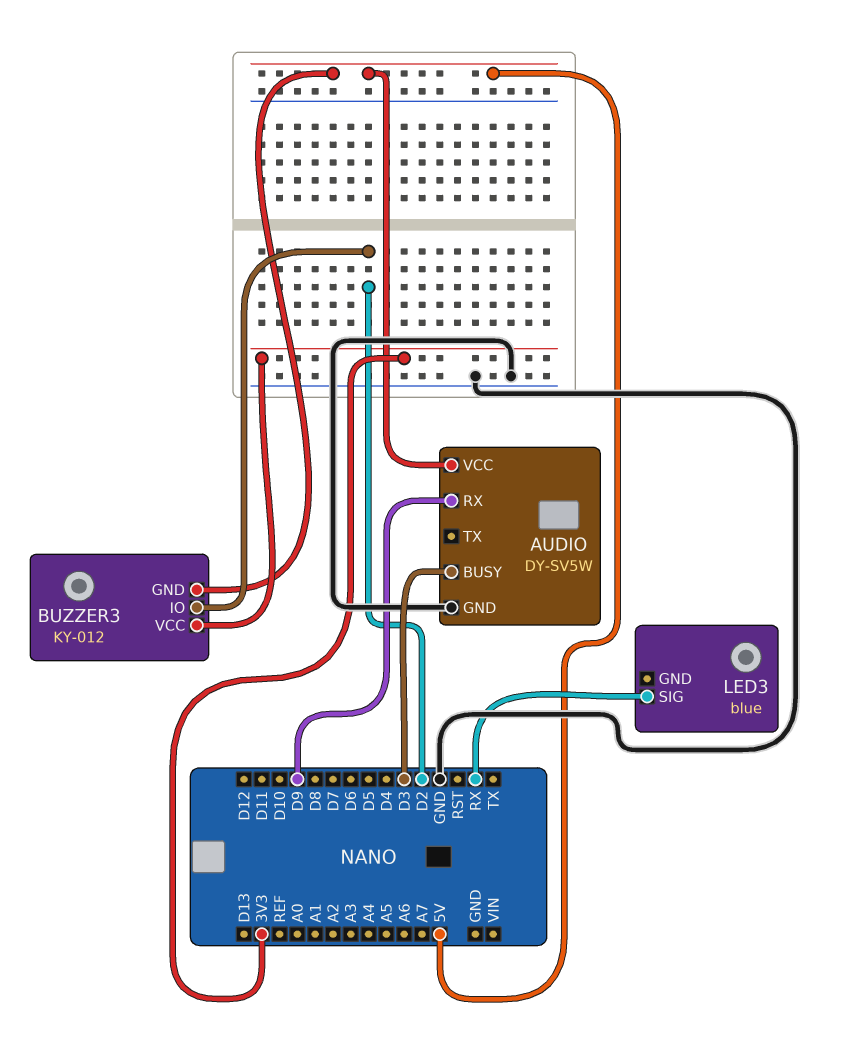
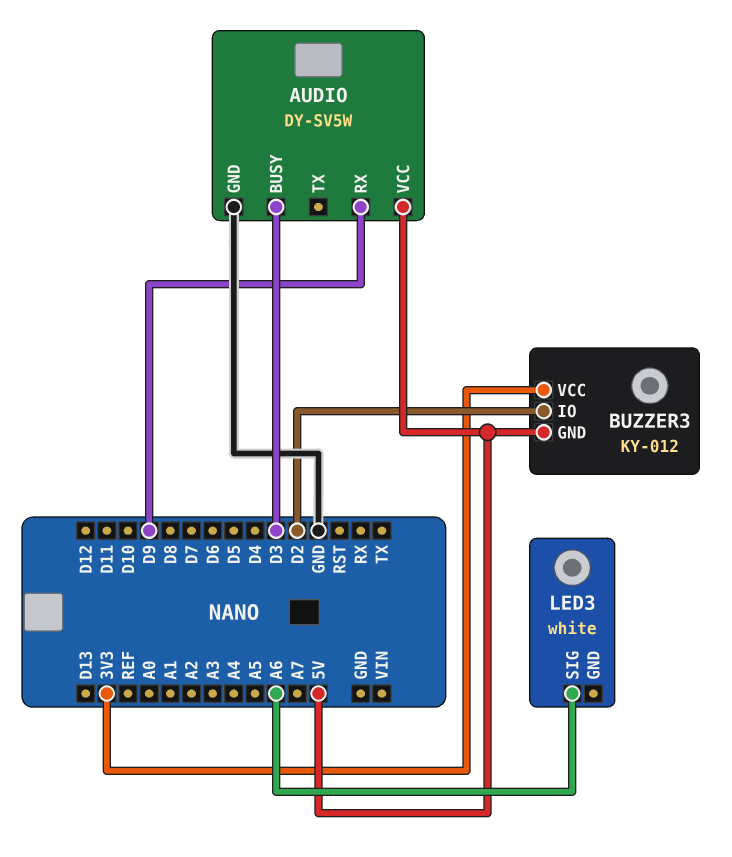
LED3: blue -> white
LED3 pin SIG: RX -> A6

